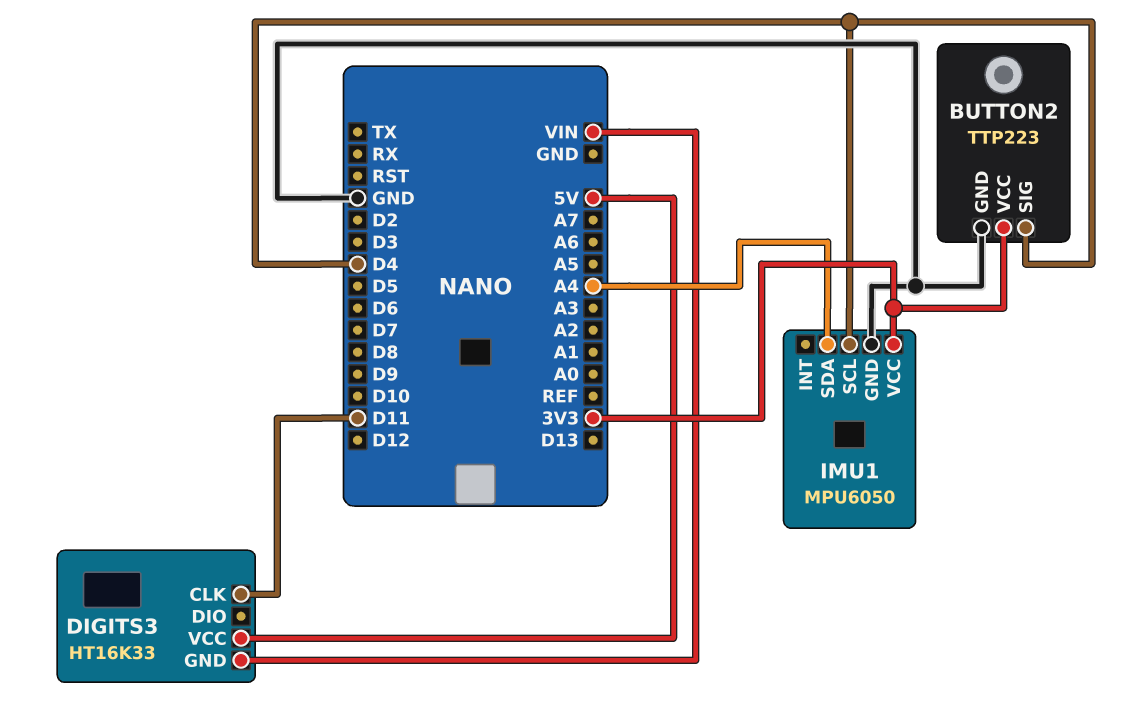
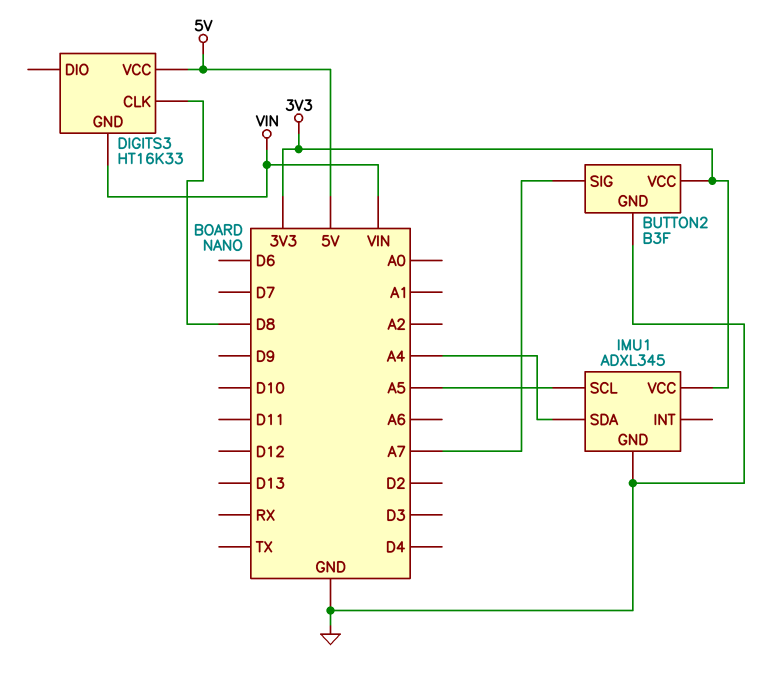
BUTTON2: TTP223 -> B3F
BUTTON2 pin SIG: D4 -> A7
DIGITS3 pin CLK: D11 -> D8
IMU1: MPU6050 -> ADXL345
IMU1 pin SCL: D4 -> A5

